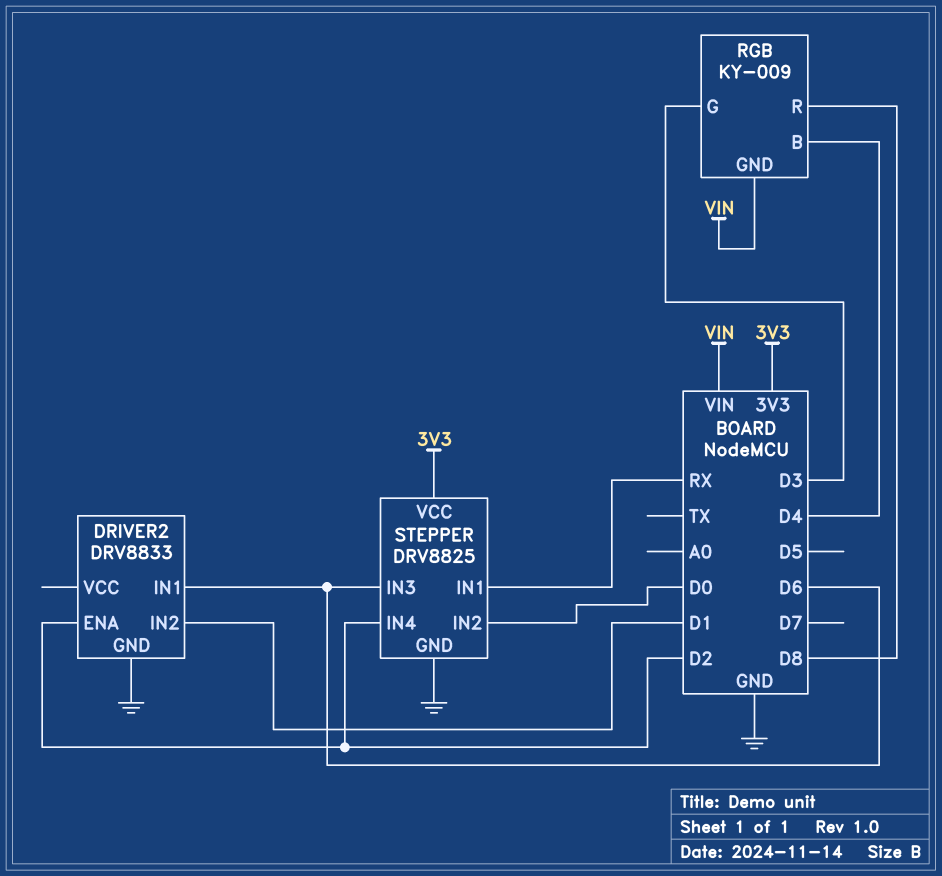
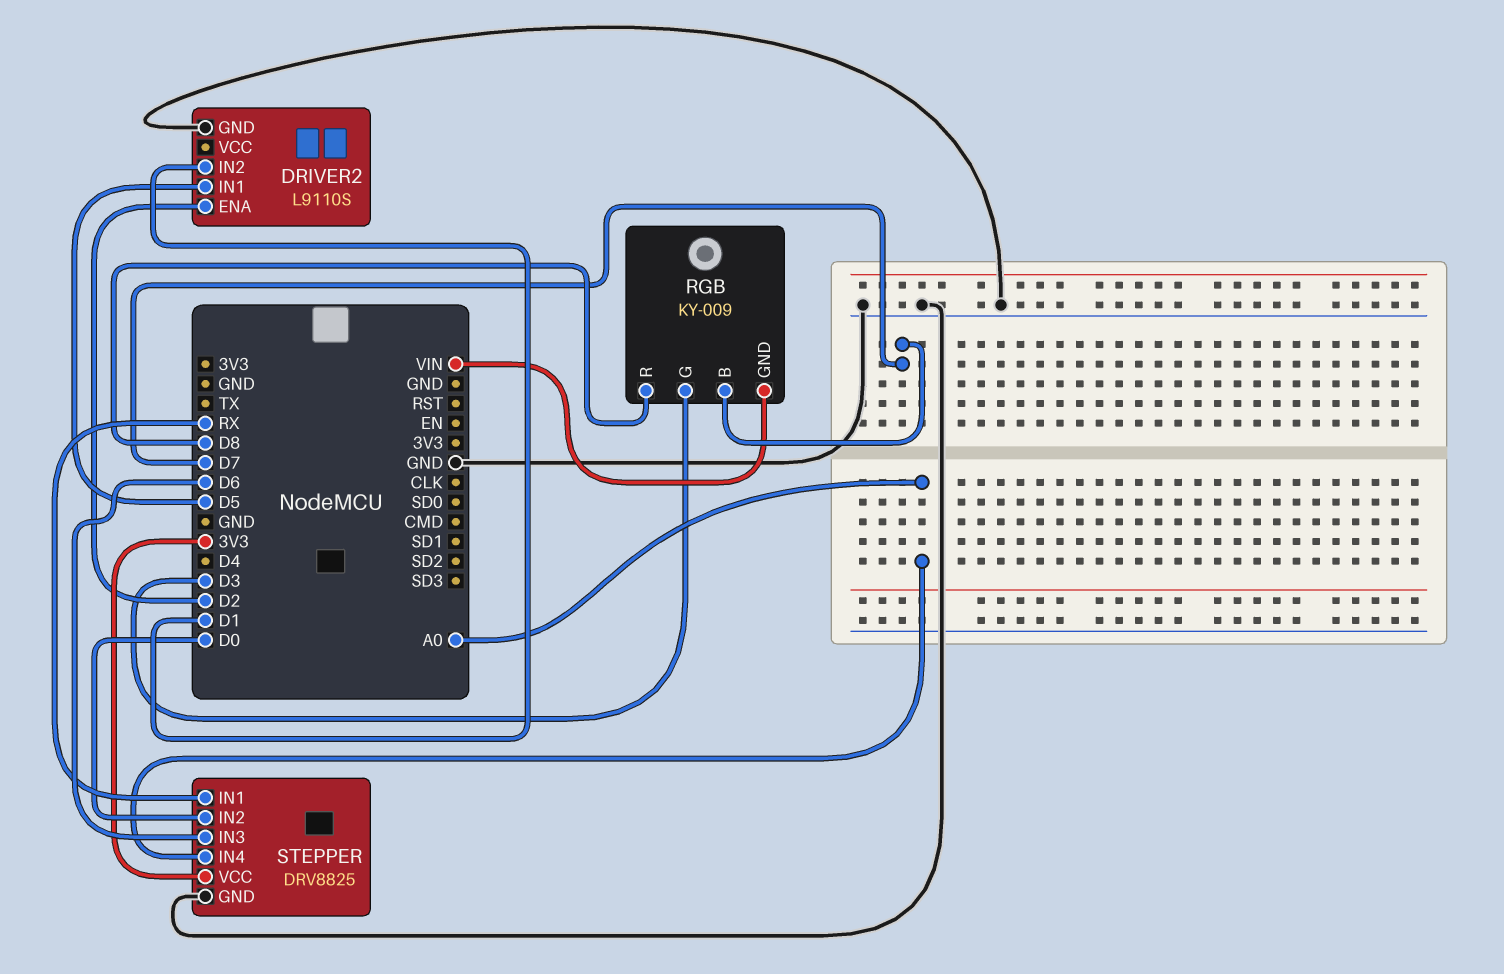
DRIVER2: DRV8833 -> L9110S
DRIVER2 pin IN1: D6 -> D5
RGB pin B: D4 -> D7
STEPPER pin IN4: D2 -> A0

